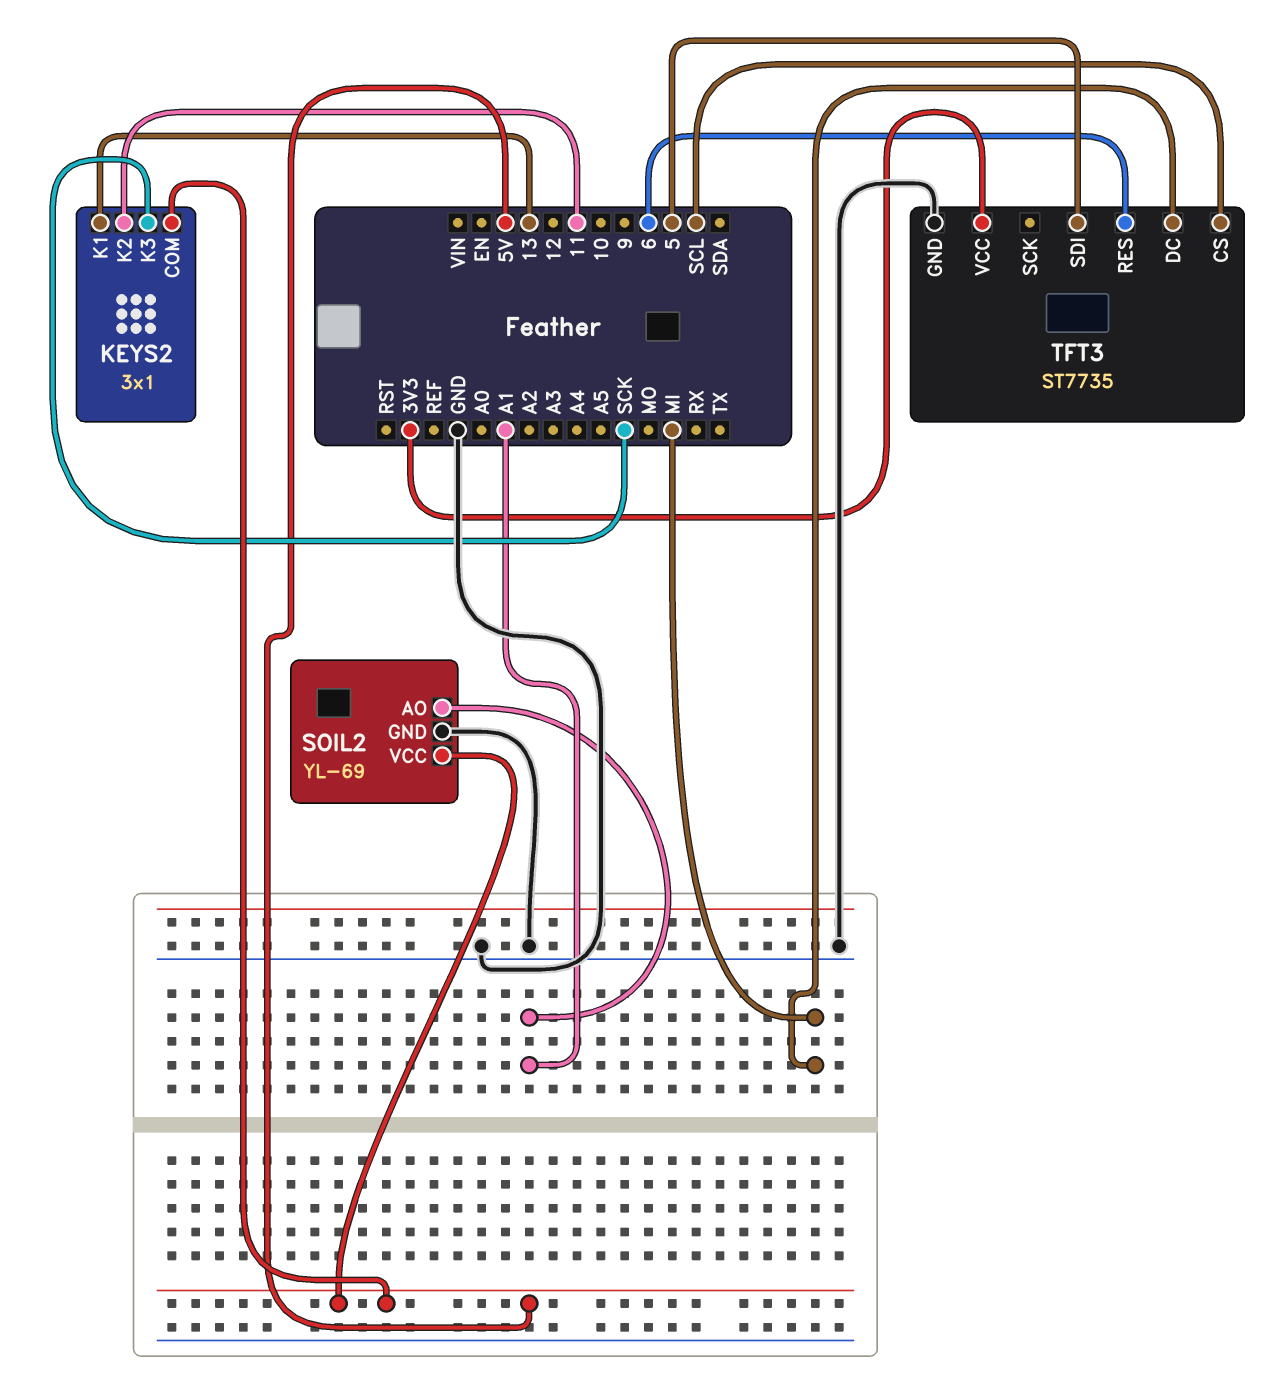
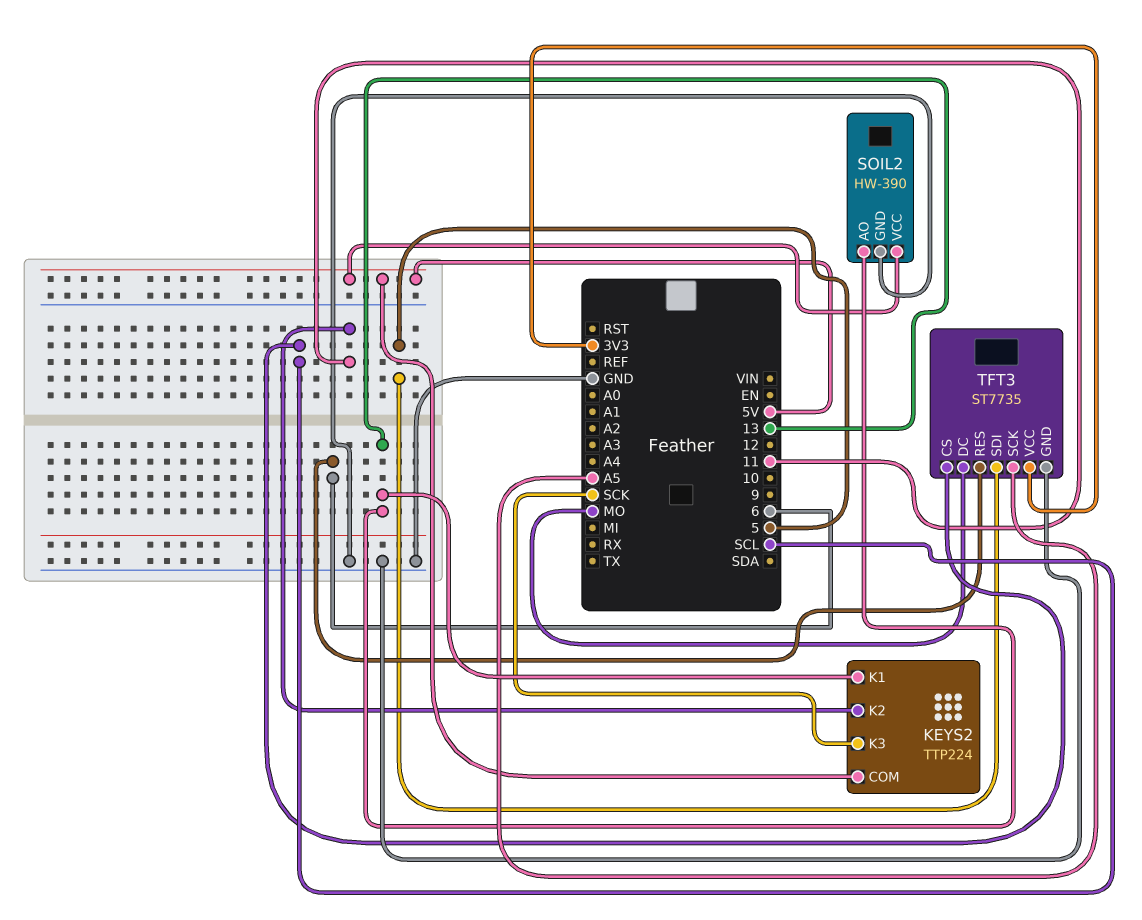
KEYS2: 3x1 -> TTP224
SOIL2: YL-69 -> HW-390
SOIL2 pin AO: A1 -> 13
TFT3 pin DC: MI -> MO
TFT3 pin SCK: none -> A5

